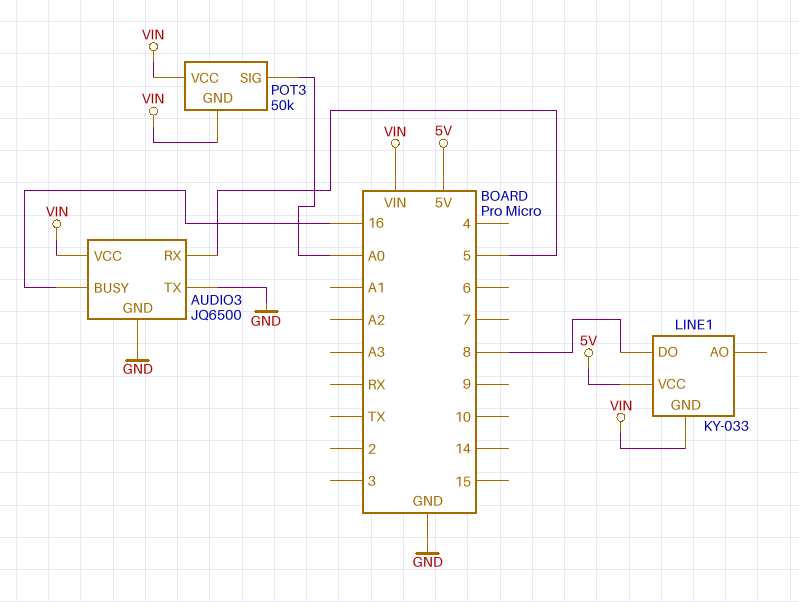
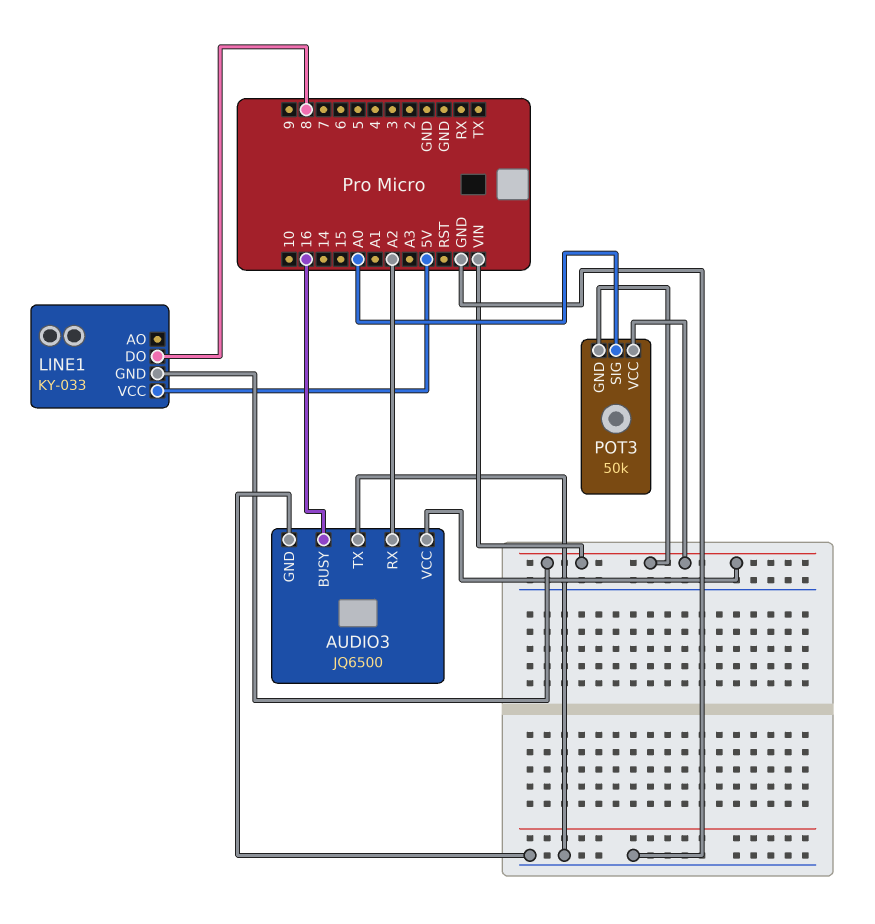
AUDIO3 pin RX: 5 -> A2

